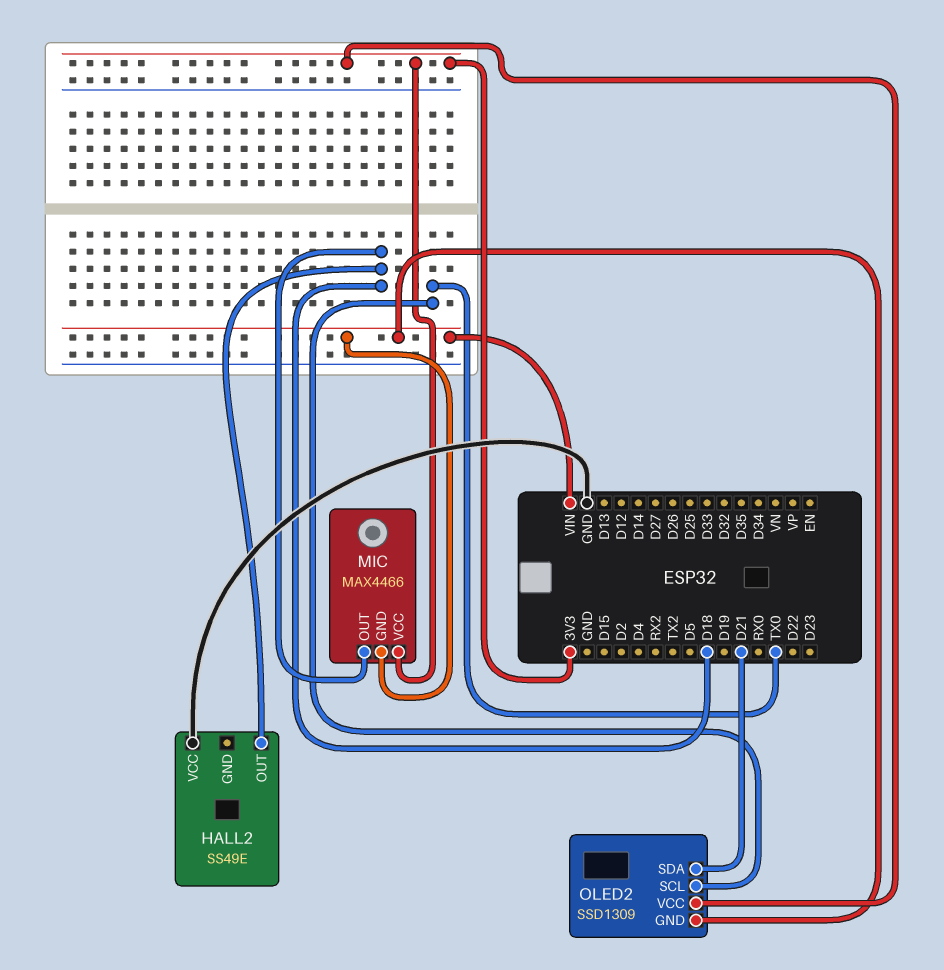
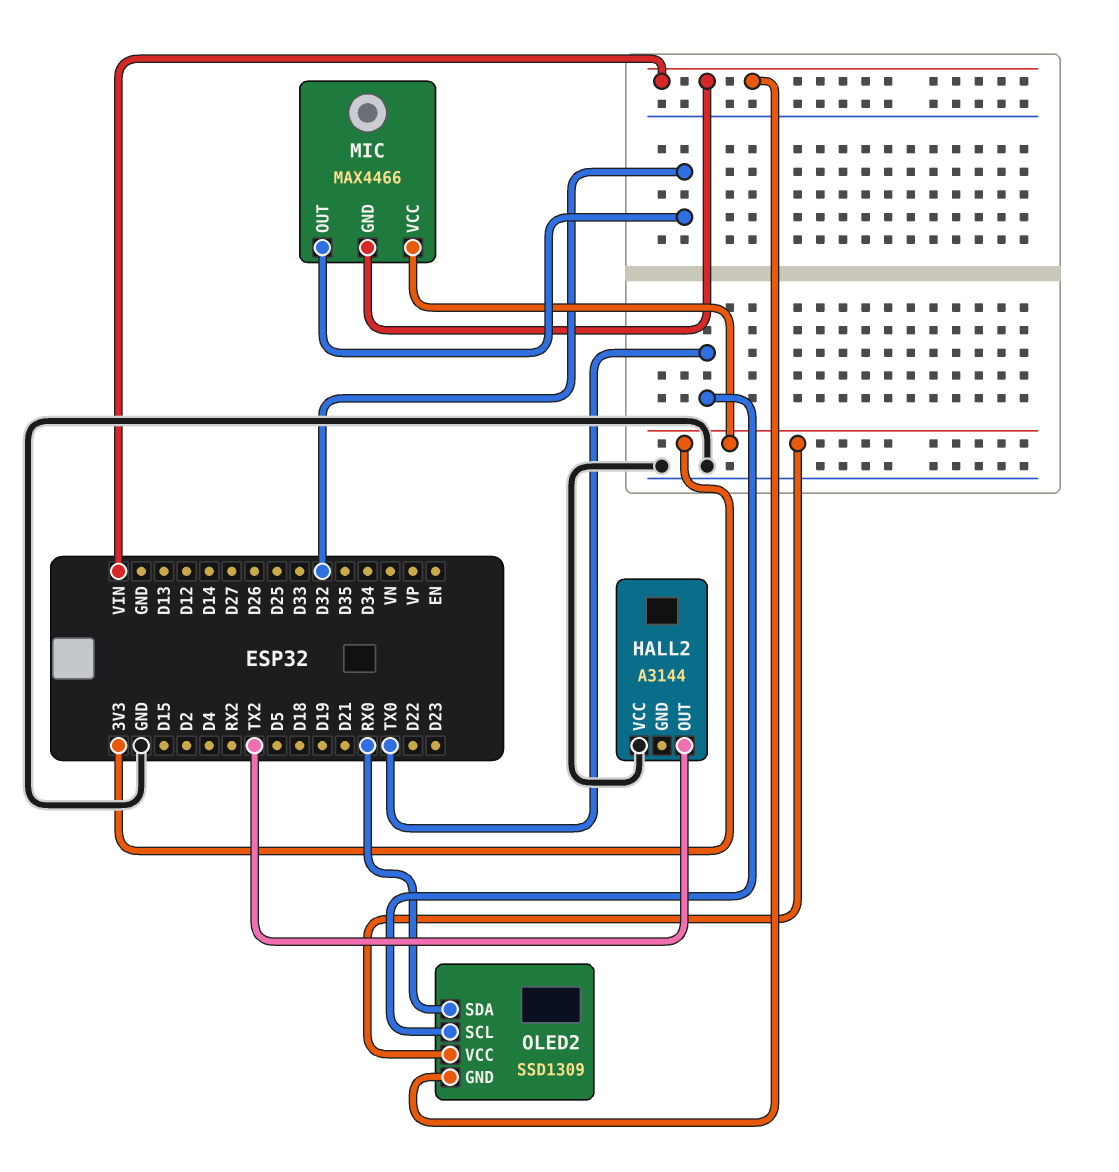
HALL2: SS49E -> A3144
HALL2 pin OUT: D18 -> TX2
MIC pin OUT: D18 -> D32
OLED2 pin SDA: D21 -> RX0

